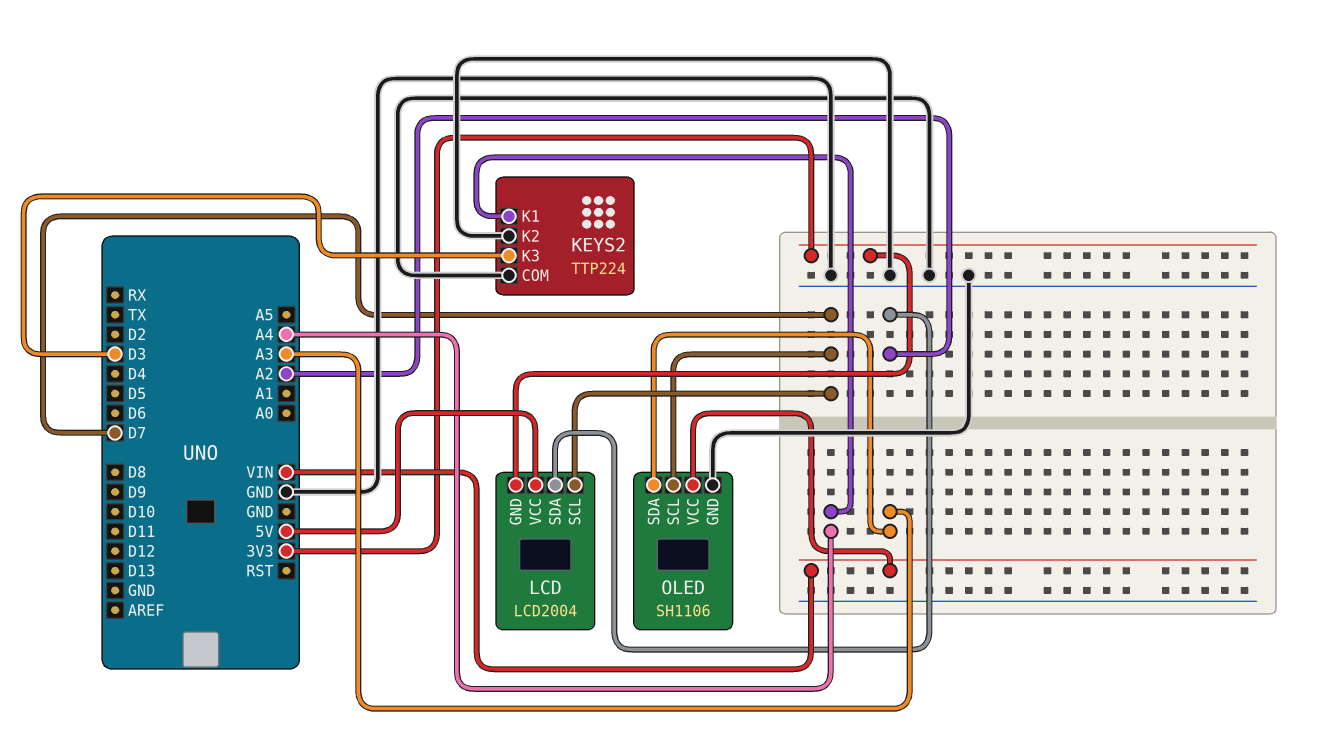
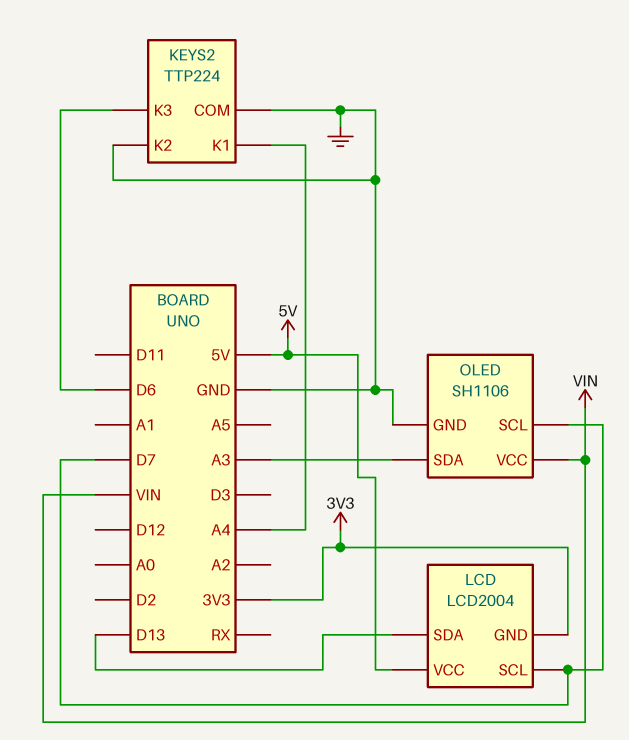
KEYS2 pin K3: D3 -> D6
LCD pin SDA: A2 -> D13

